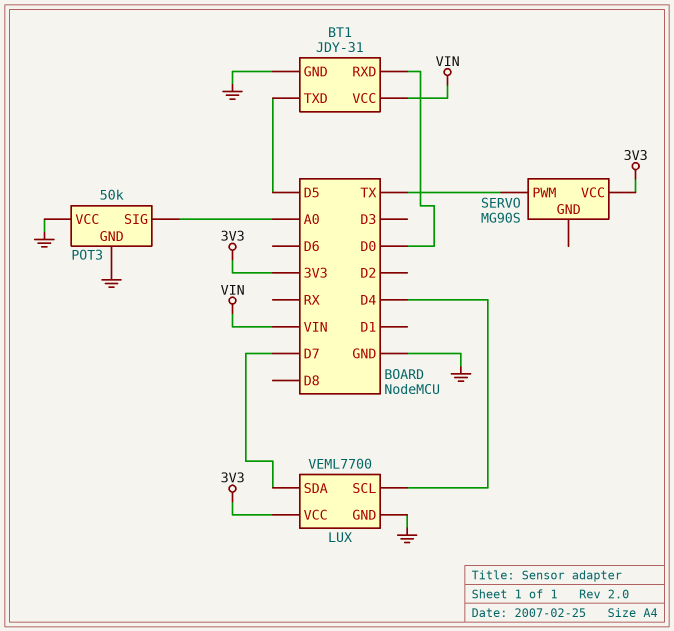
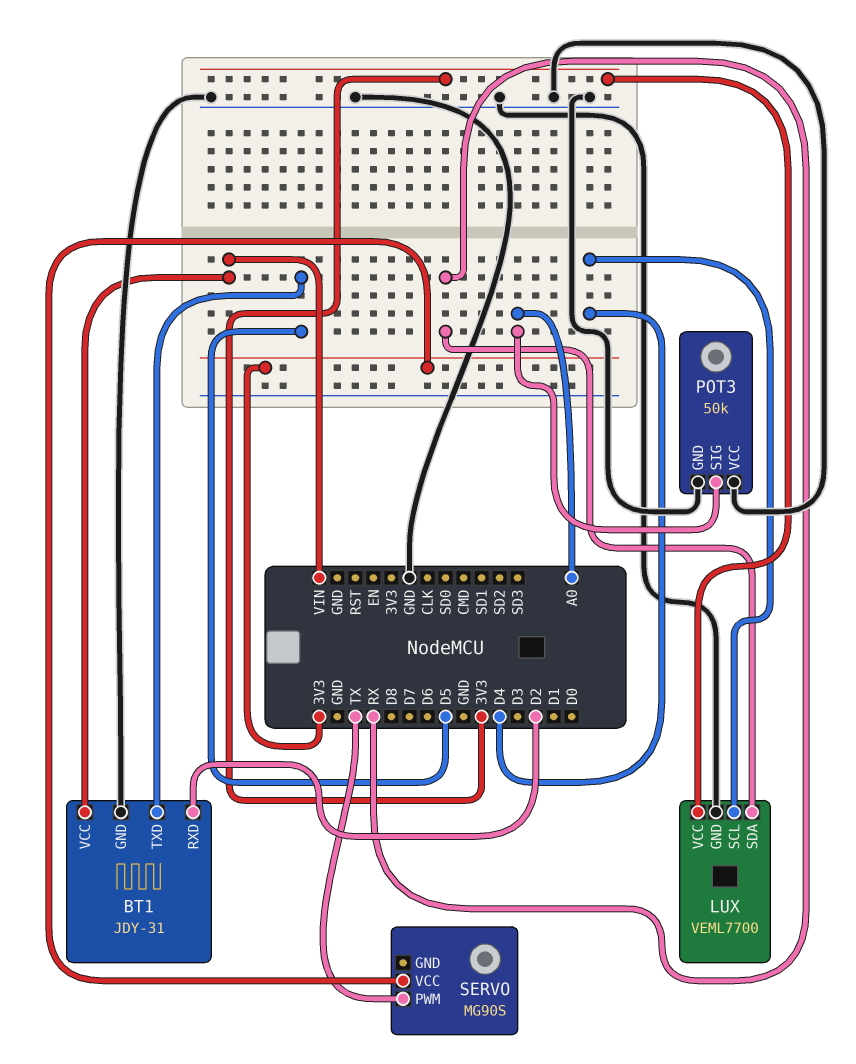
BT1 pin RXD: D0 -> D2
LUX pin SDA: D7 -> RX

